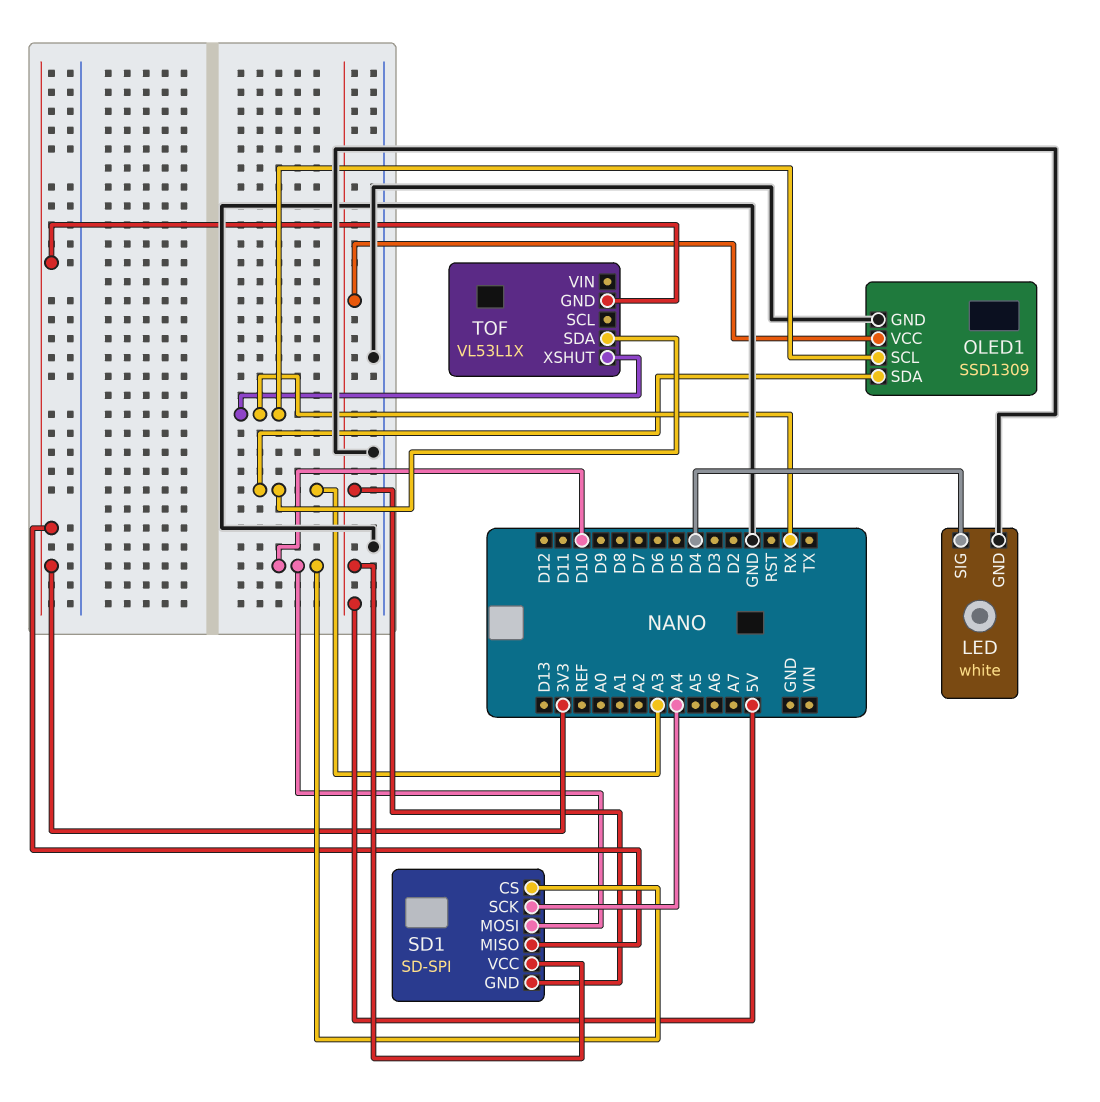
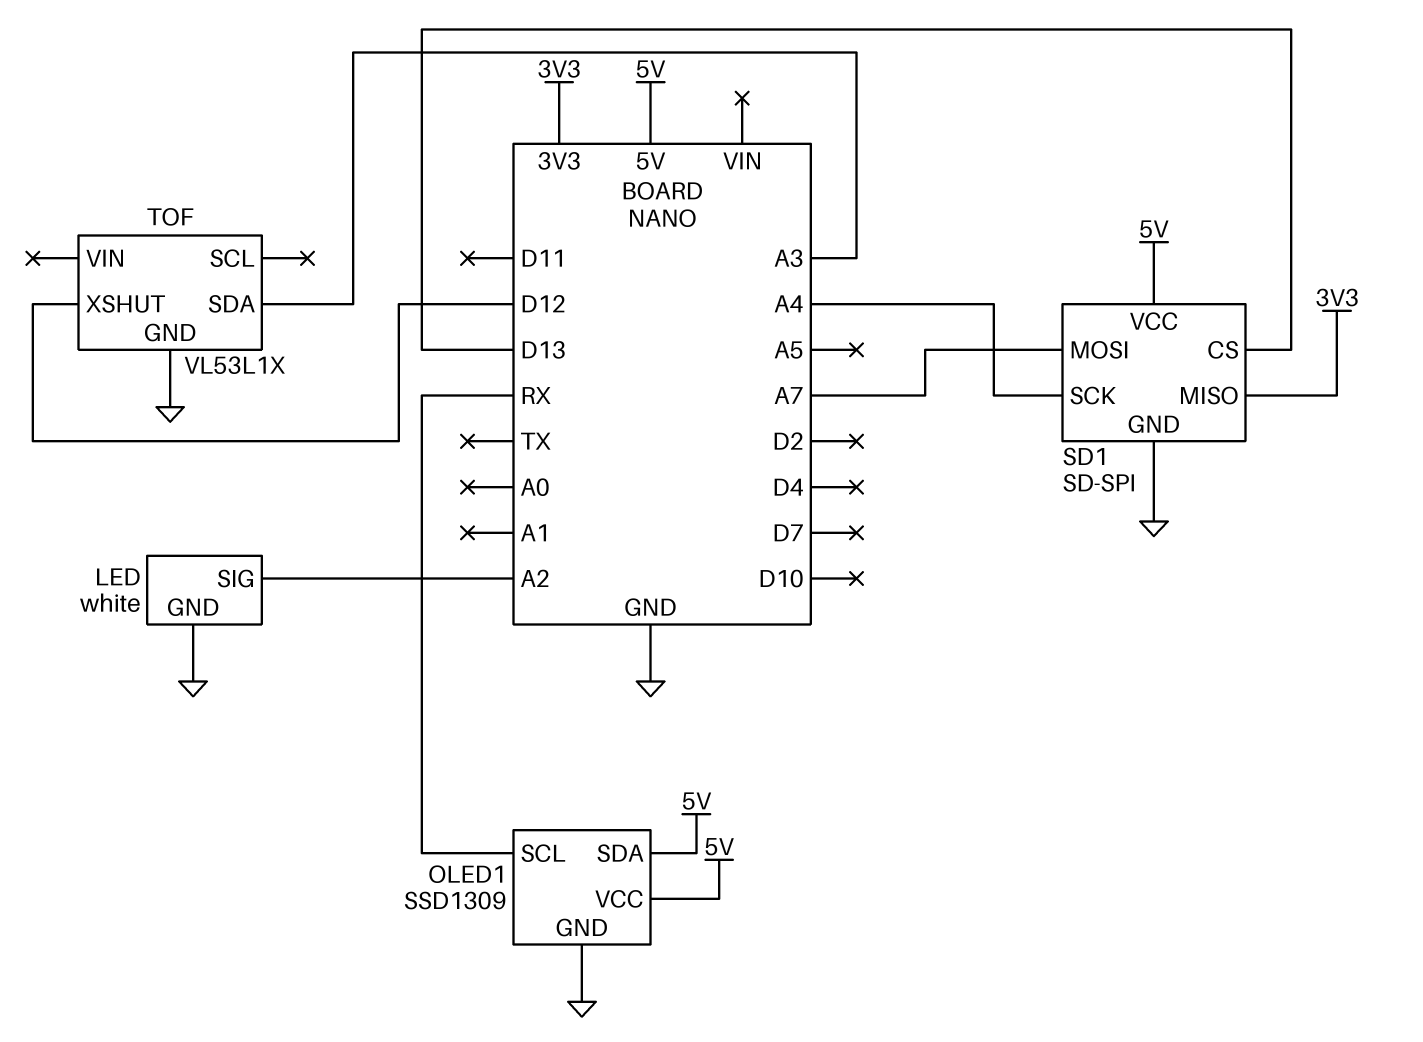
LED pin SIG: D4 -> A2
OLED1 pin SDA: A3 -> 5V
SD1 pin CS: D10 -> D13
SD1 pin GND: 5V -> GND
SD1 pin MOSI: D10 -> A7
TOF pin GND: 3V3 -> GND
TOF pin XSHUT: RX -> D12

